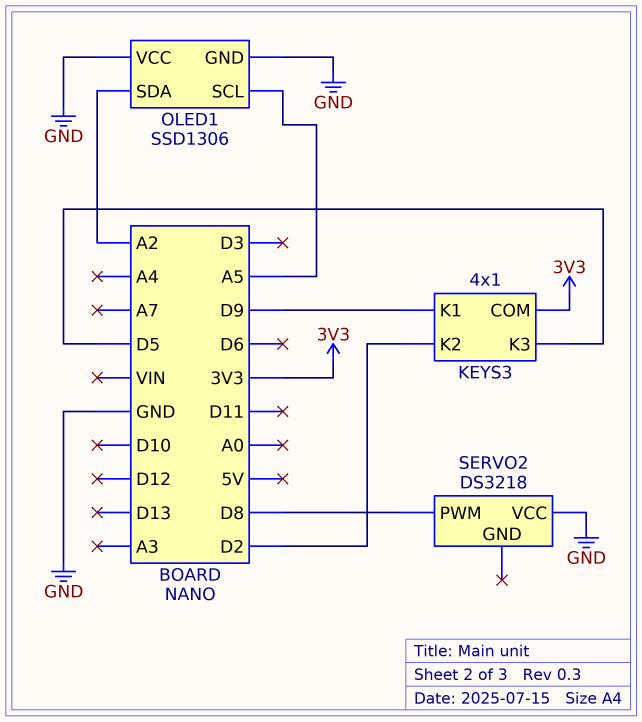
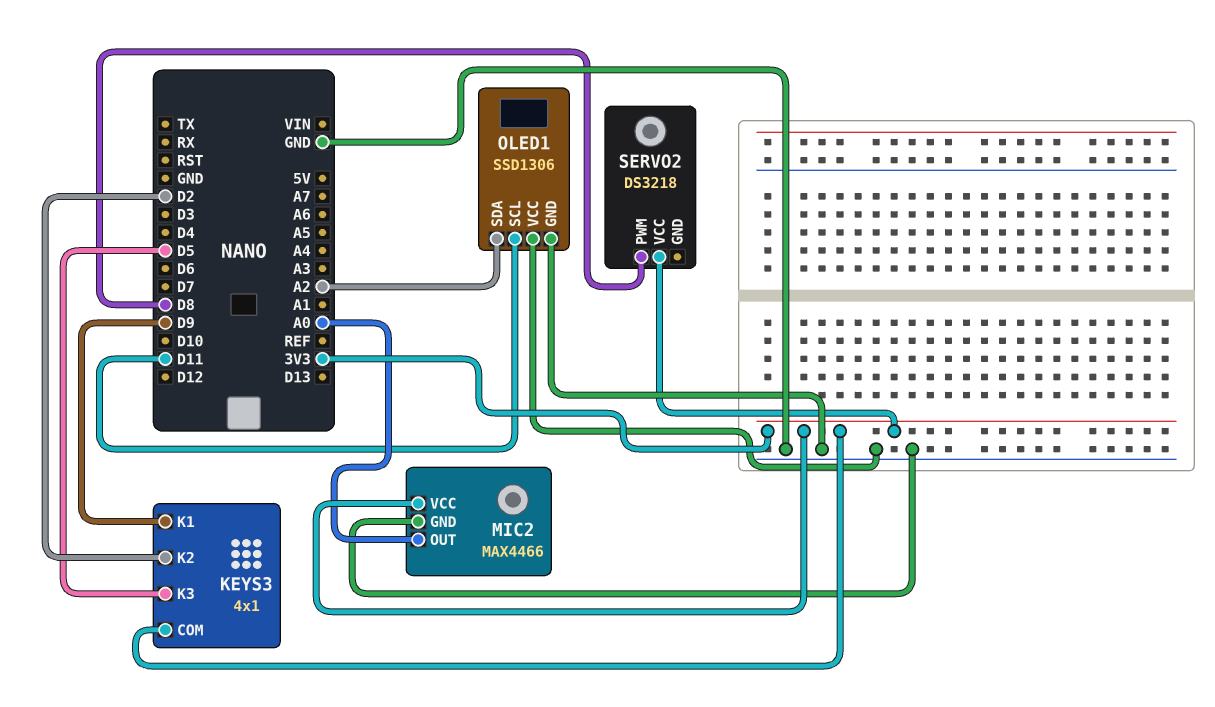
MIC2: none -> MAX4466
MIC2 pin GND: none -> GND
MIC2 pin OUT: none -> A0
MIC2 pin VCC: none -> 3V3
OLED1 pin SCL: A5 -> D11
SERVO2 pin VCC: GND -> 3V3

